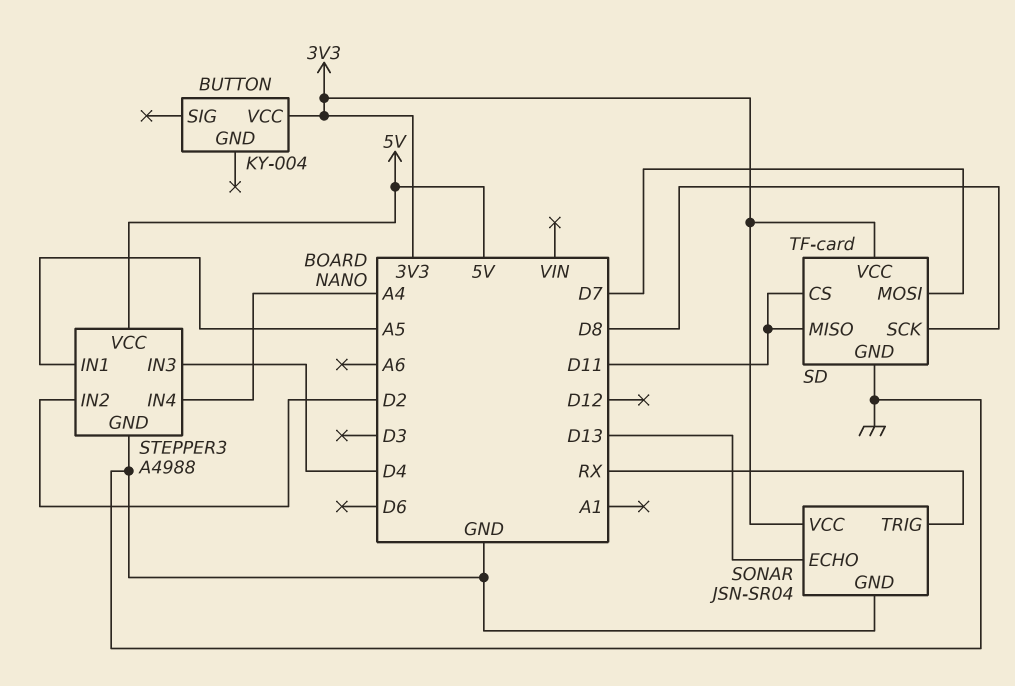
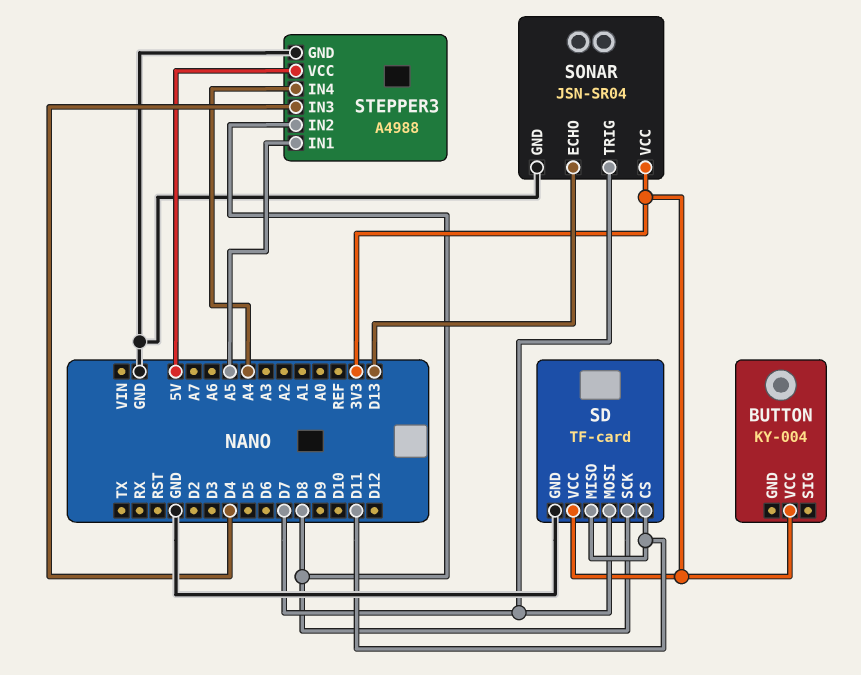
SONAR pin TRIG: RX -> D7
STEPPER3 pin IN2: D2 -> D8

